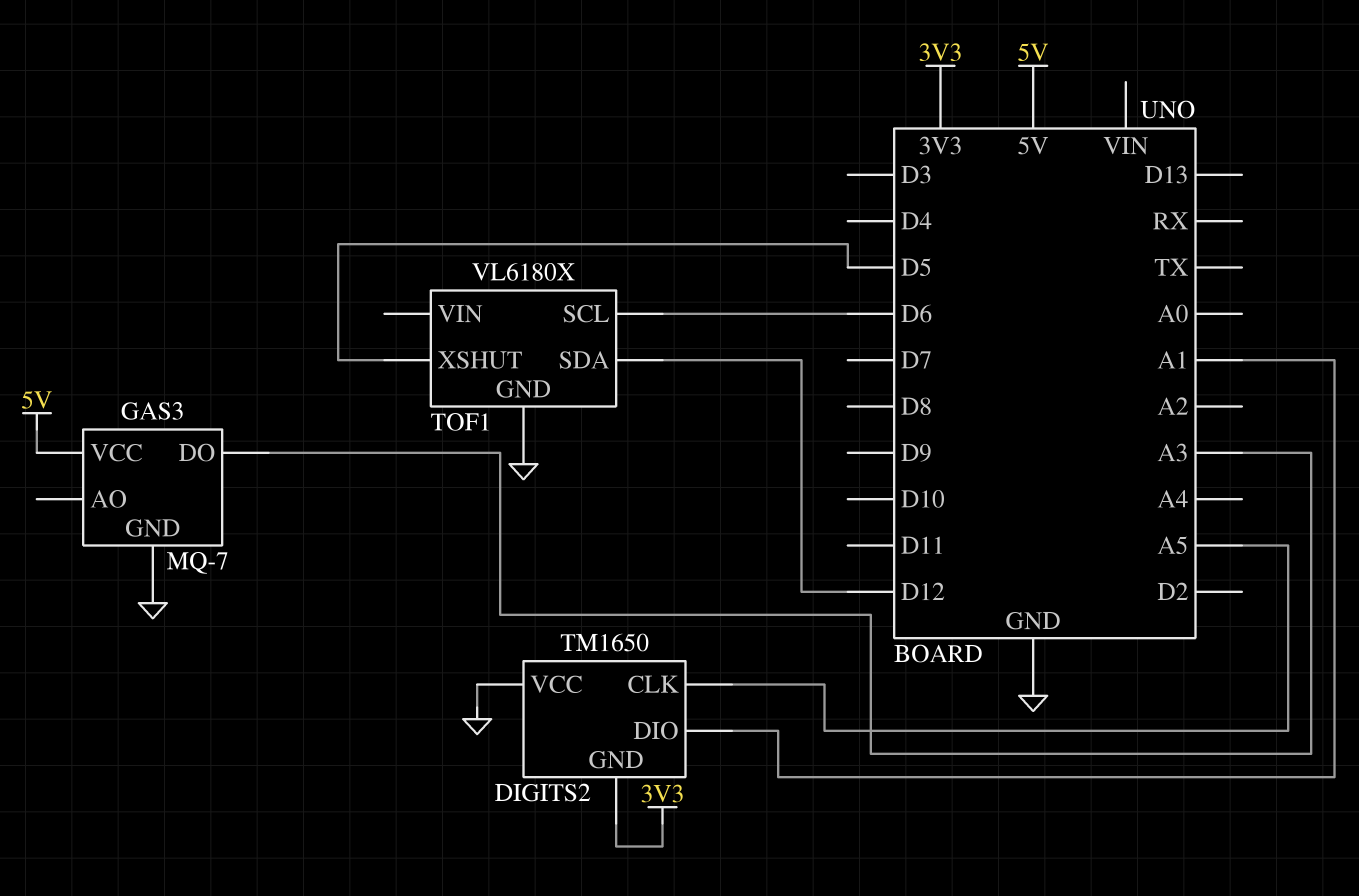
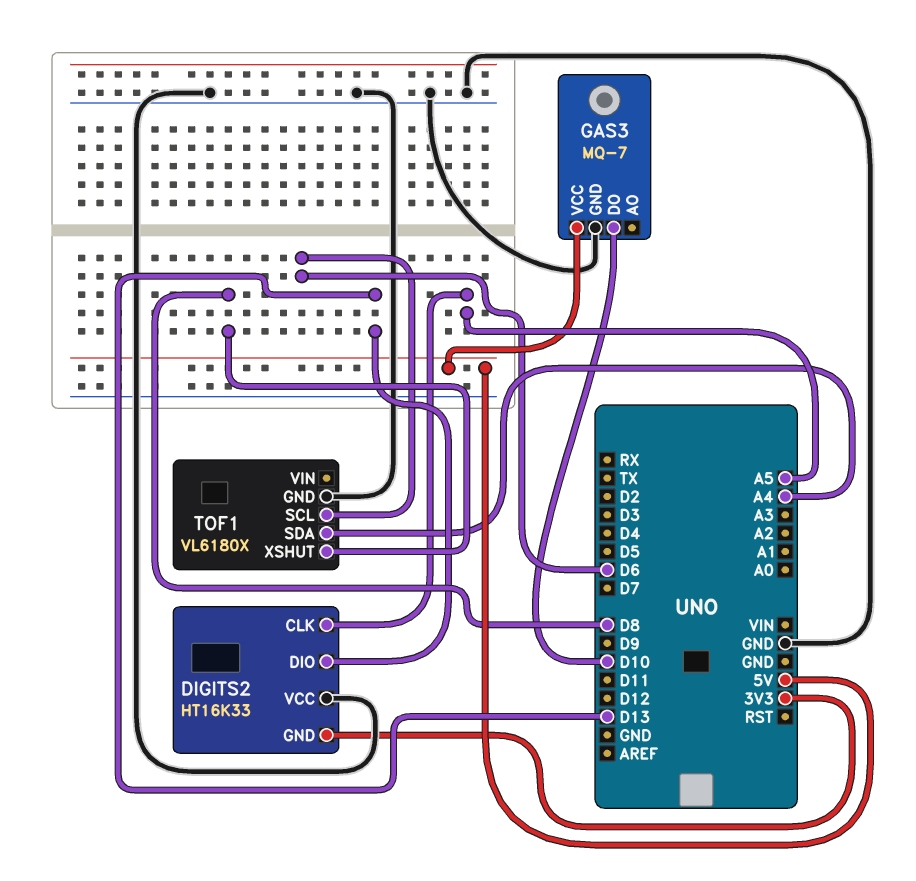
DIGITS2: TM1650 -> HT16K33
DIGITS2 pin DIO: A1 -> D13
GAS3 pin DO: A3 -> D10
TOF1 pin SDA: D12 -> A4
TOF1 pin XSHUT: D5 -> D8

